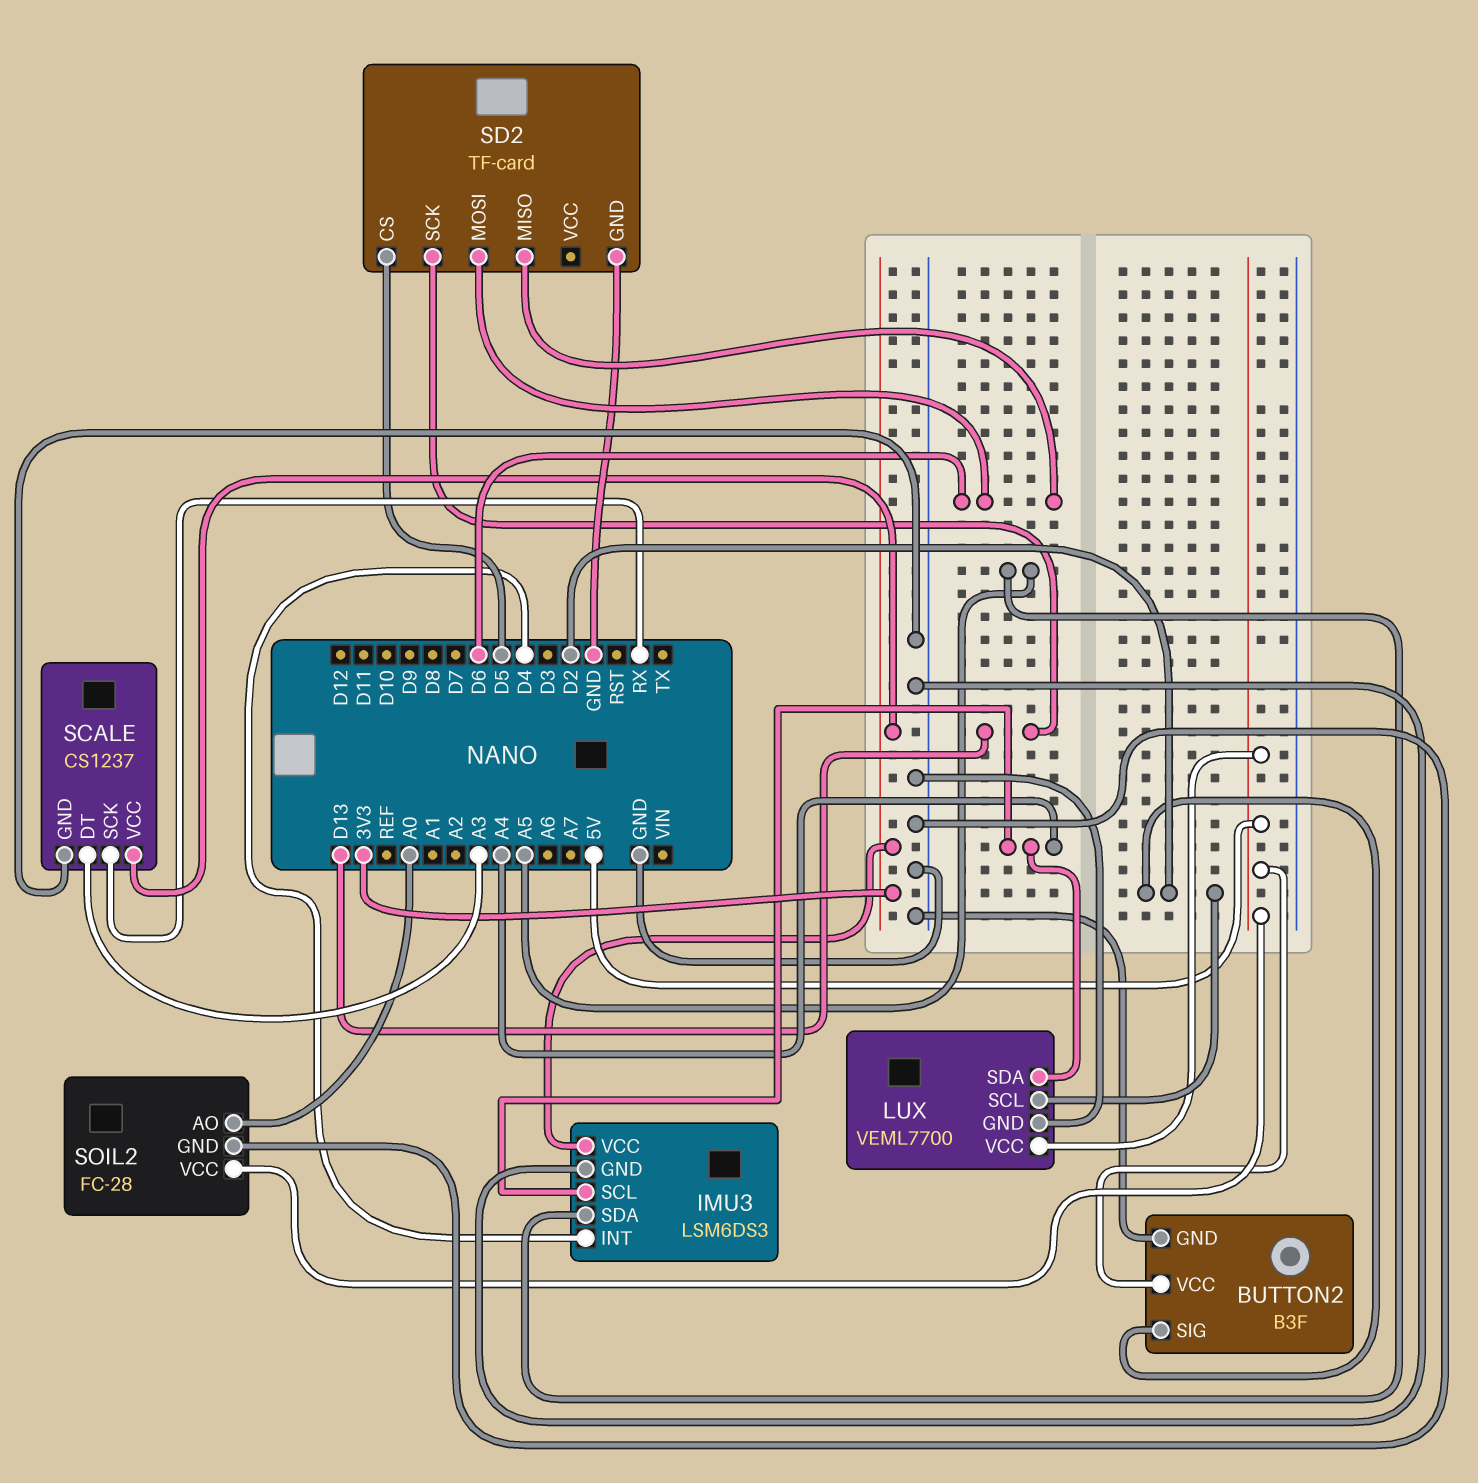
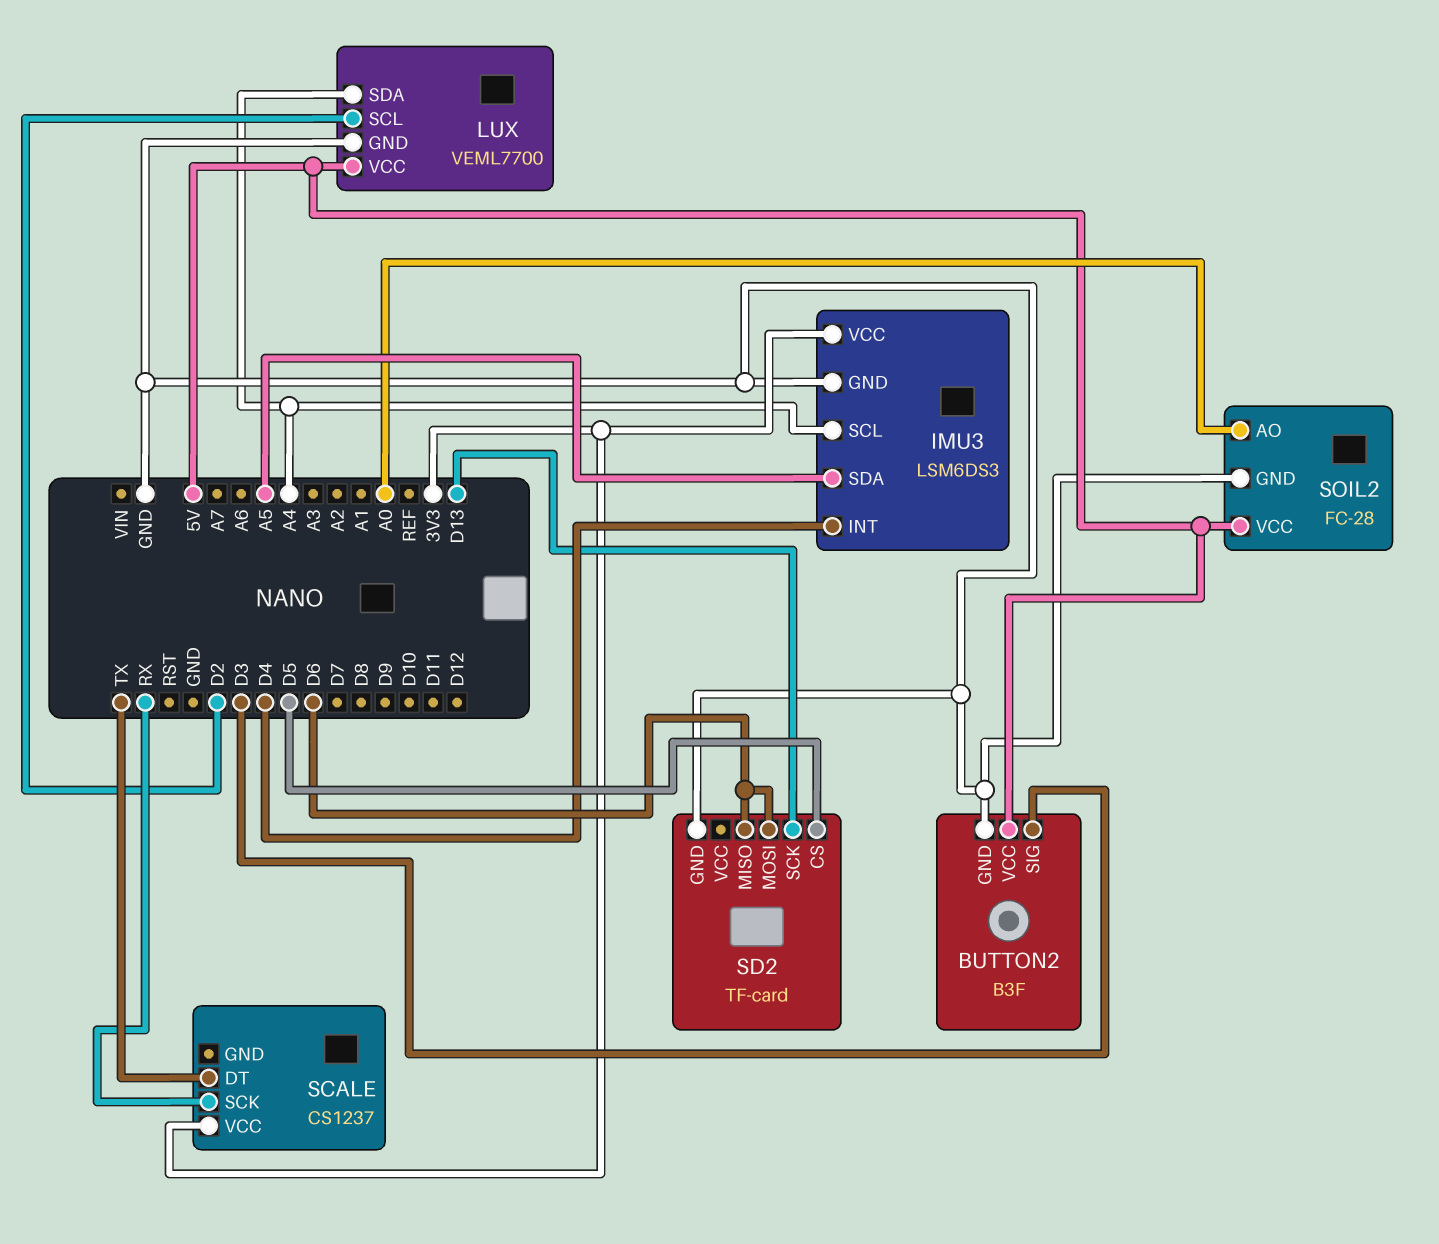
BUTTON2 pin SIG: D2 -> D3
SCALE pin DT: A3 -> TX
SCALE pin GND: GND -> none

